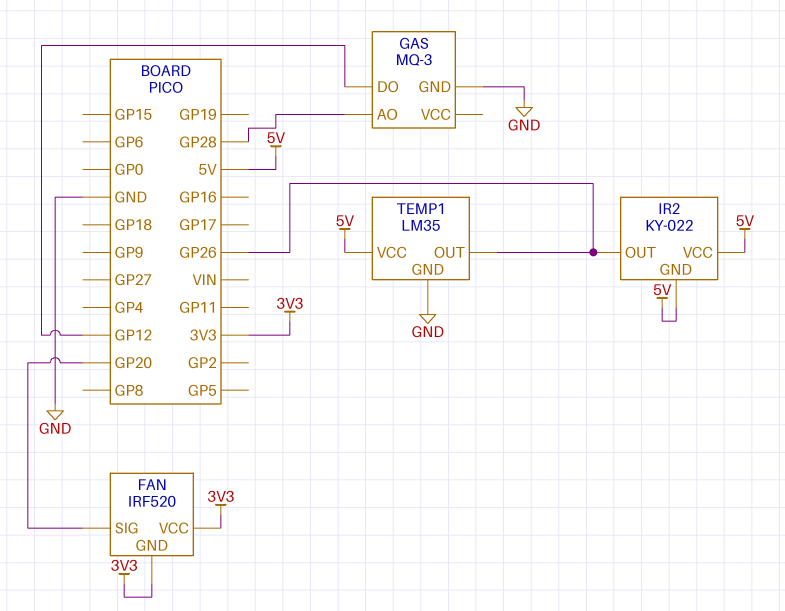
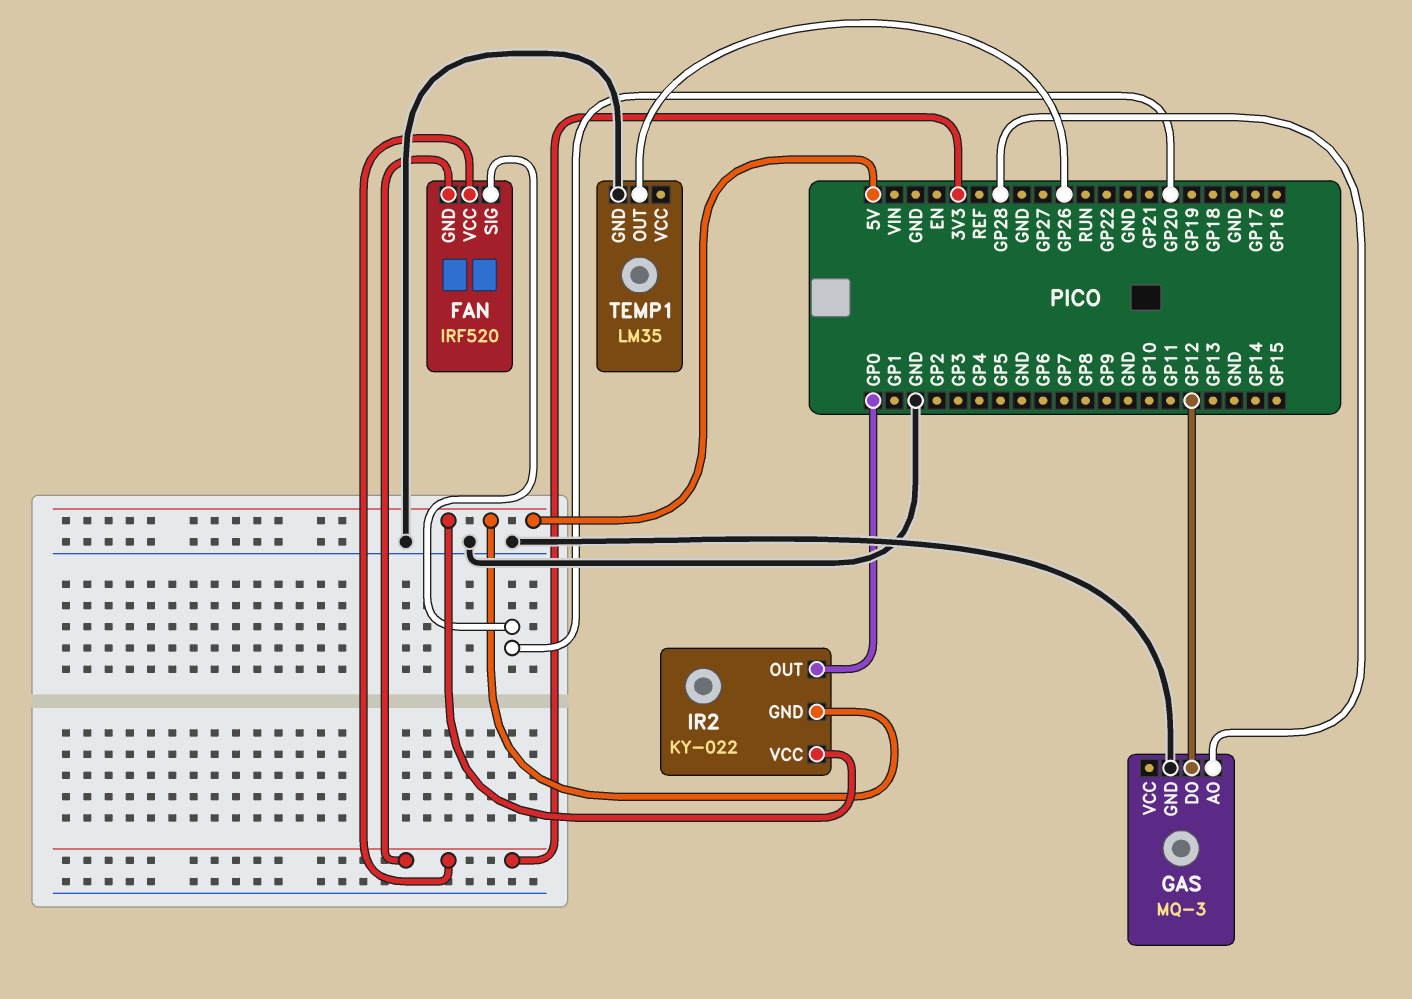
IR2 pin OUT: GP26 -> GP0
TEMP1 pin VCC: 5V -> none

